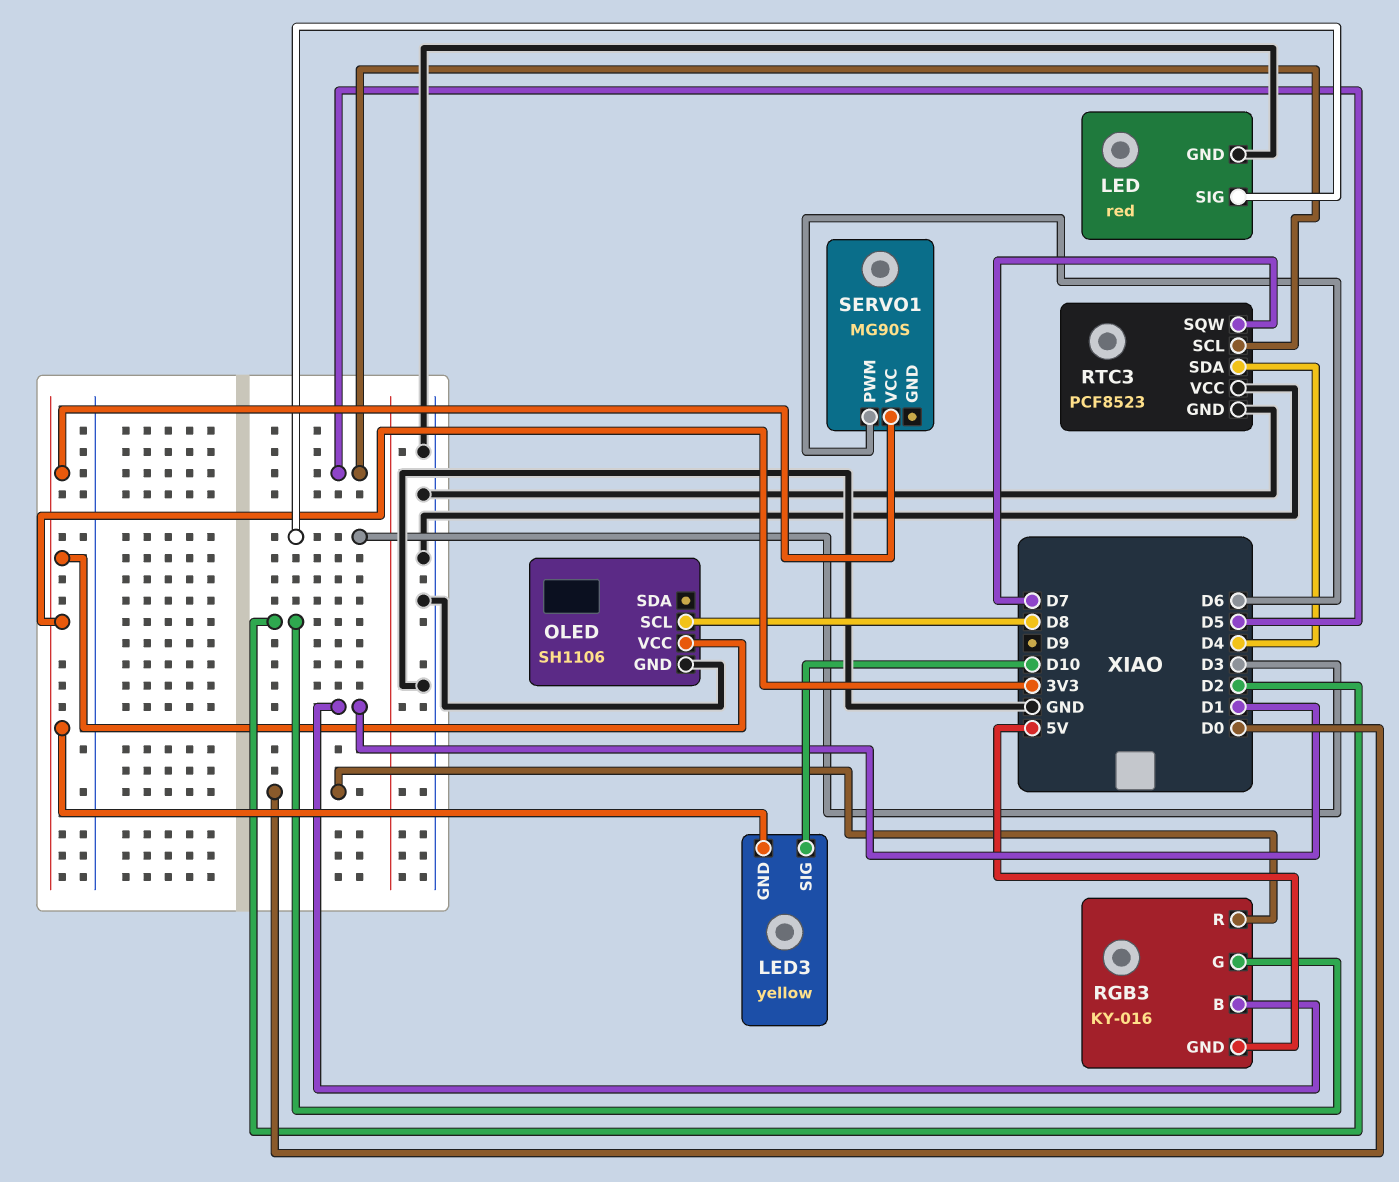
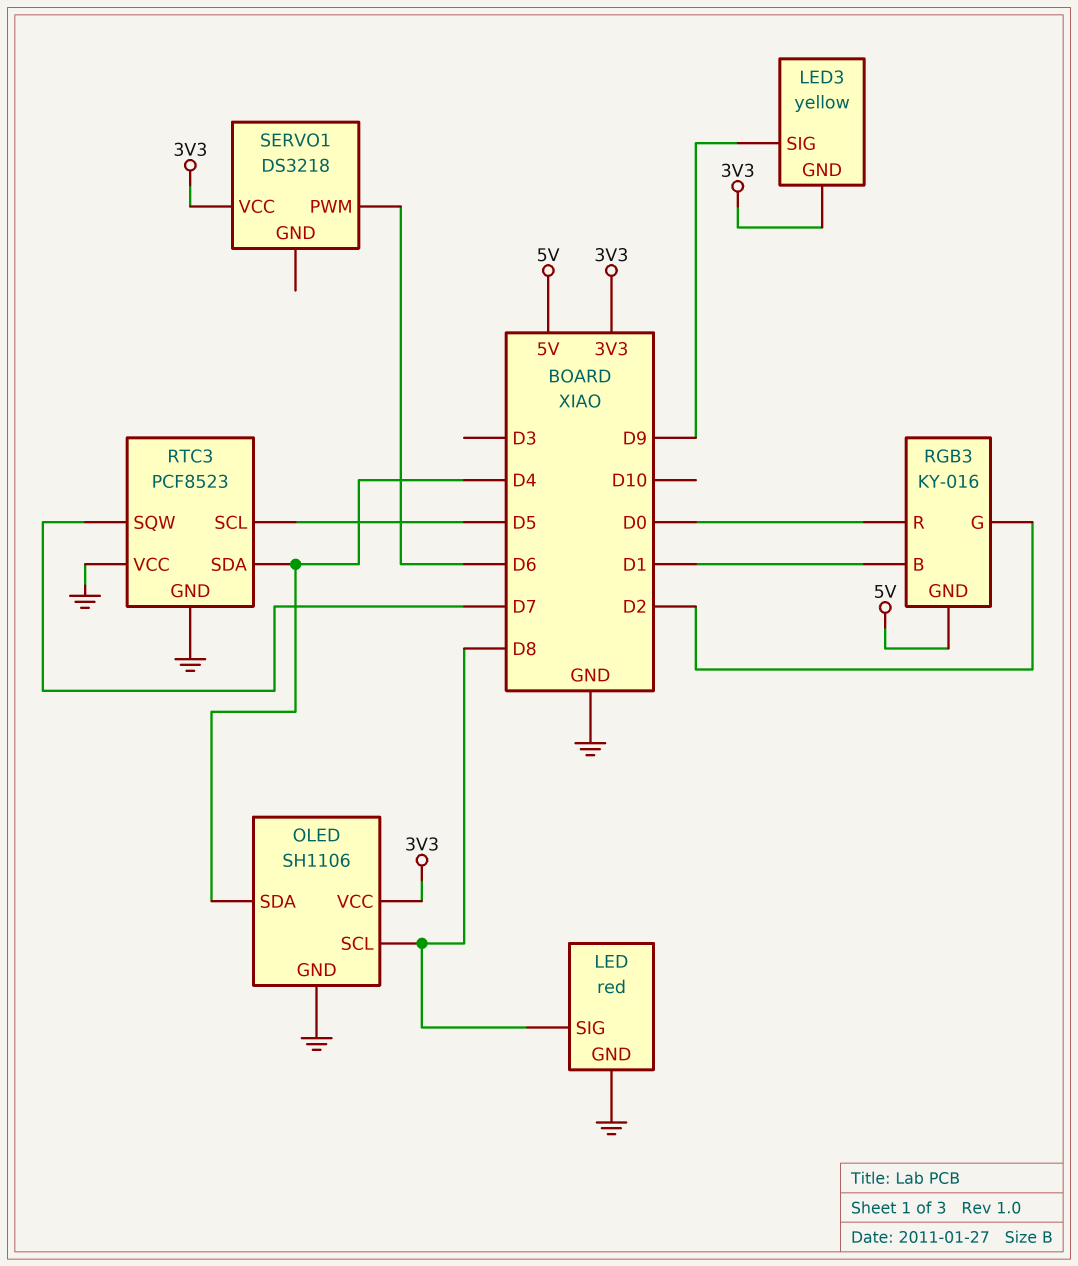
LED pin SIG: D3 -> D8
LED3 pin SIG: D10 -> D9
OLED pin SDA: none -> D4
SERVO1: MG90S -> DS3218

